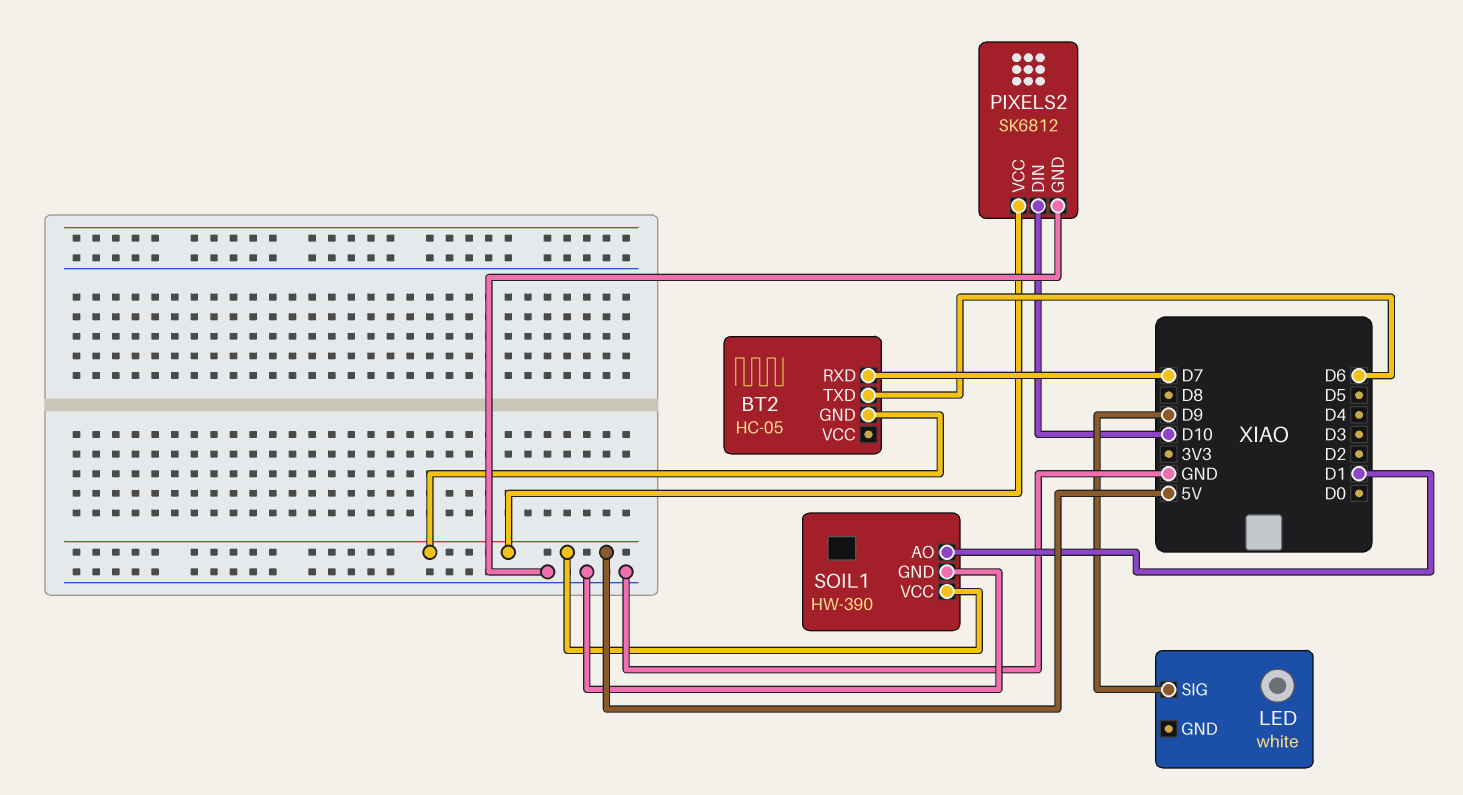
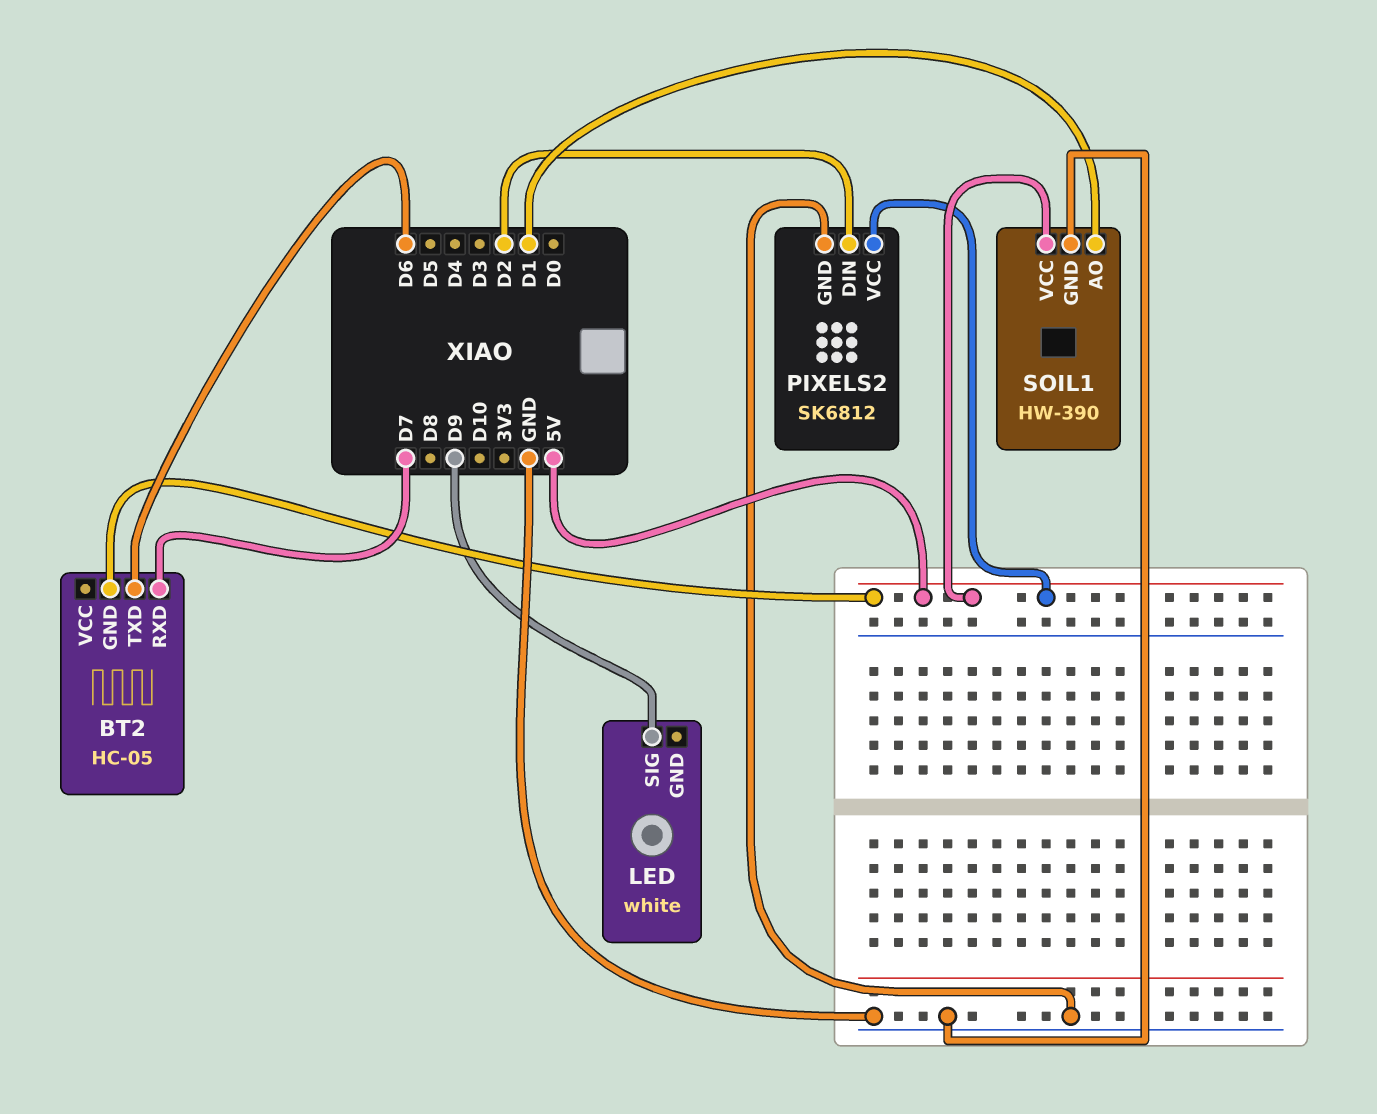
PIXELS2 pin DIN: D10 -> D2

